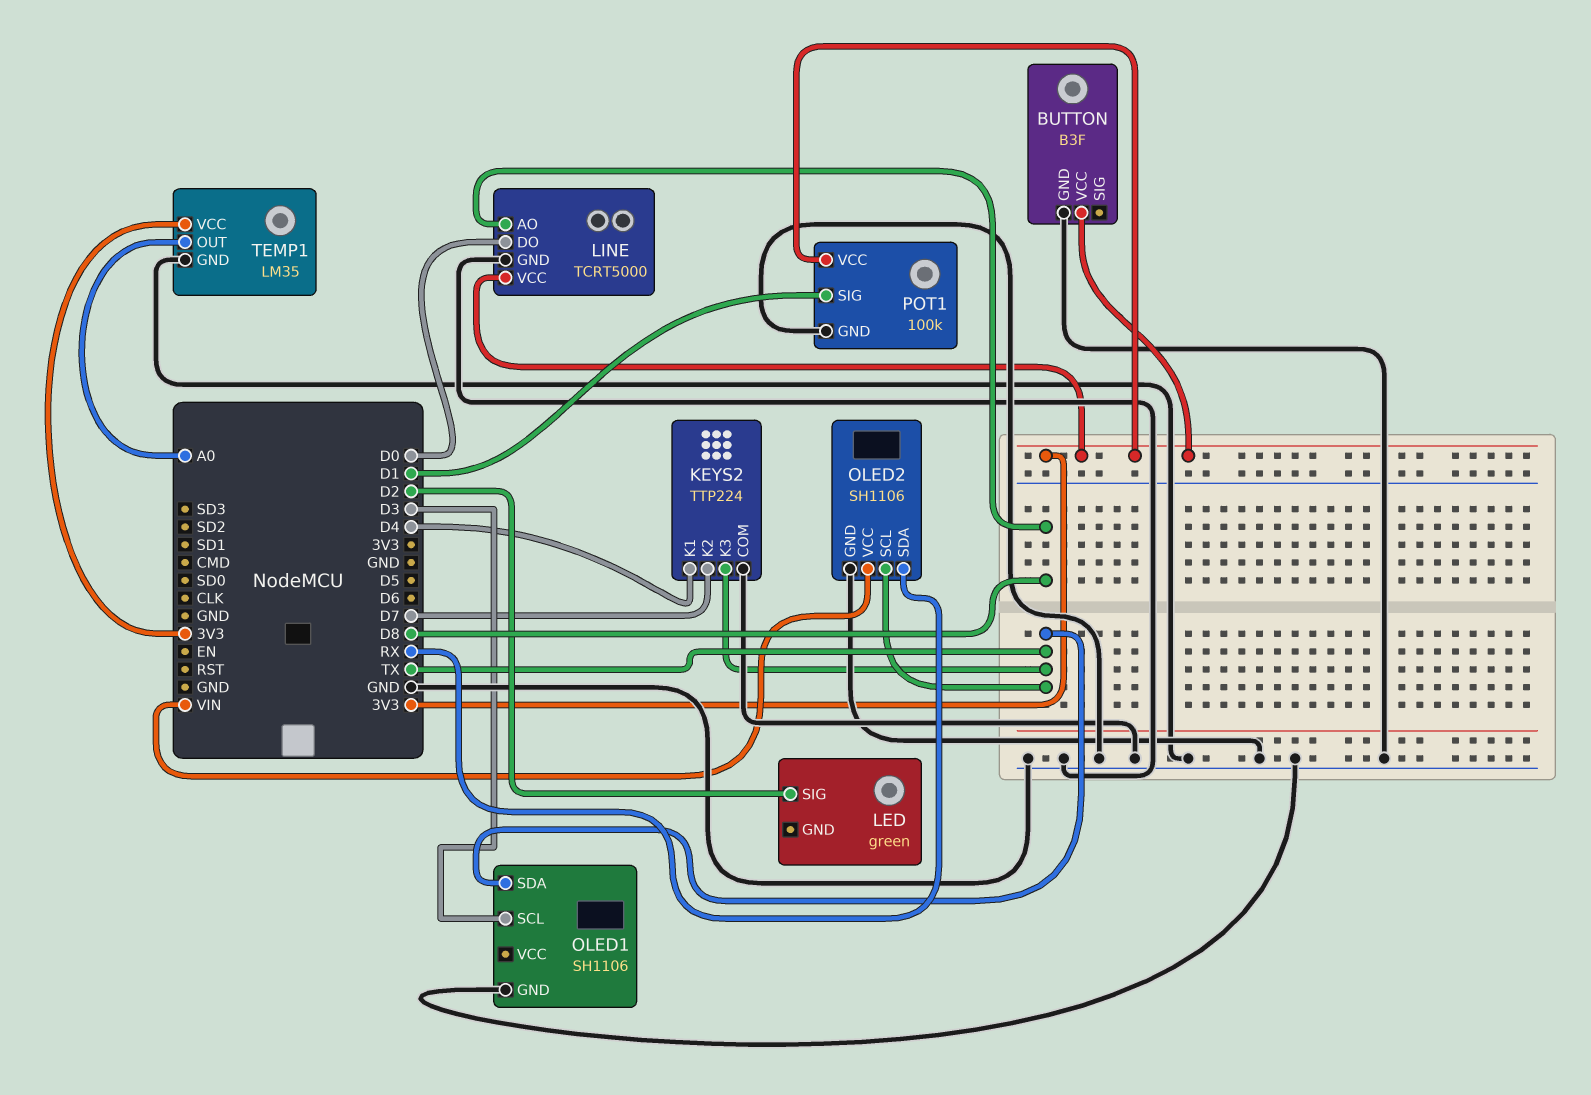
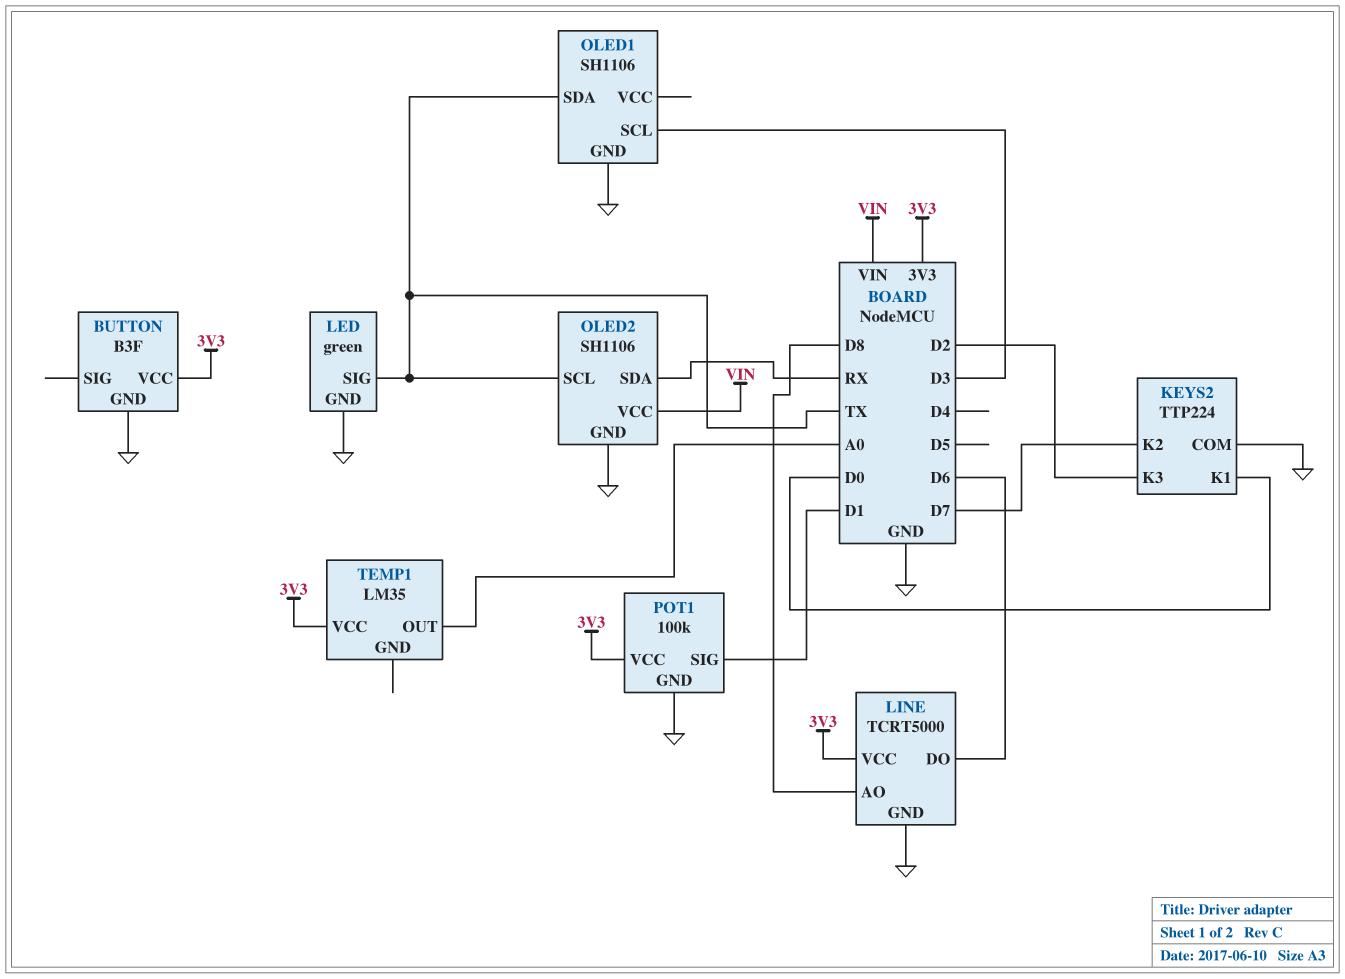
KEYS2 pin K1: D4 -> D0
KEYS2 pin K3: TX -> D2
LED pin GND: none -> GND
LED pin SIG: D2 -> TX
LINE pin DO: D0 -> D6
TEMP1 pin GND: GND -> none

